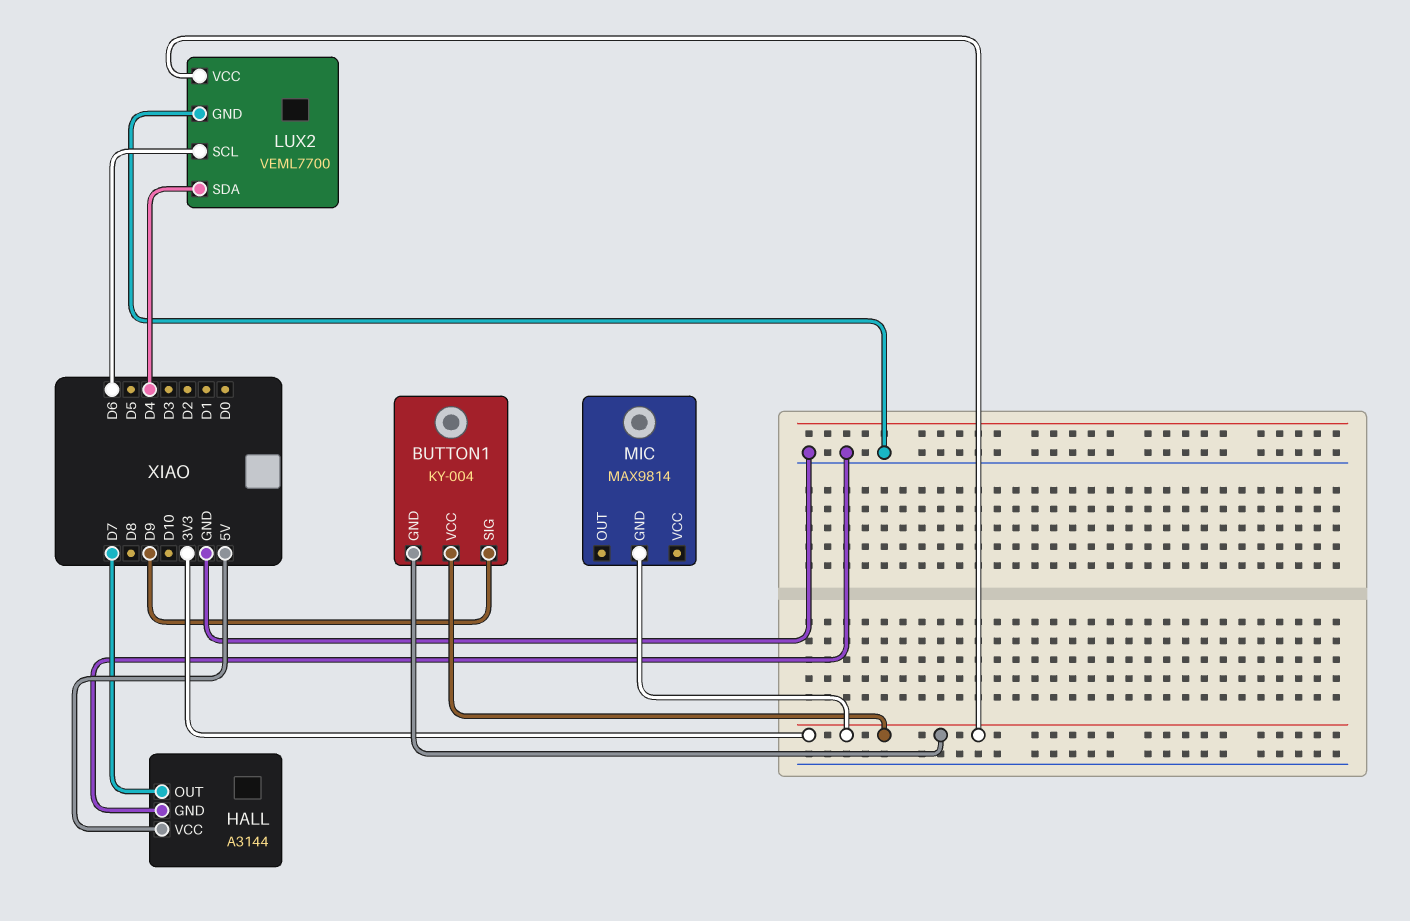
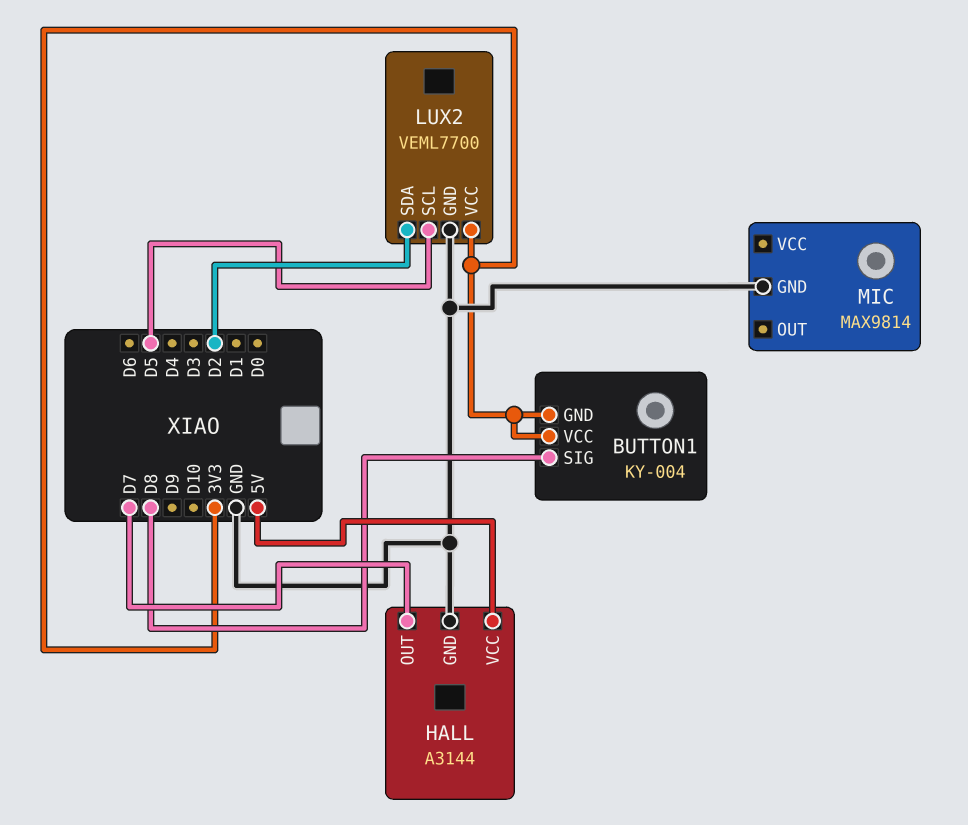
BUTTON1 pin SIG: D9 -> D8
LUX2 pin SCL: D6 -> D5
LUX2 pin SDA: D4 -> D2
MIC pin GND: 3V3 -> GND

